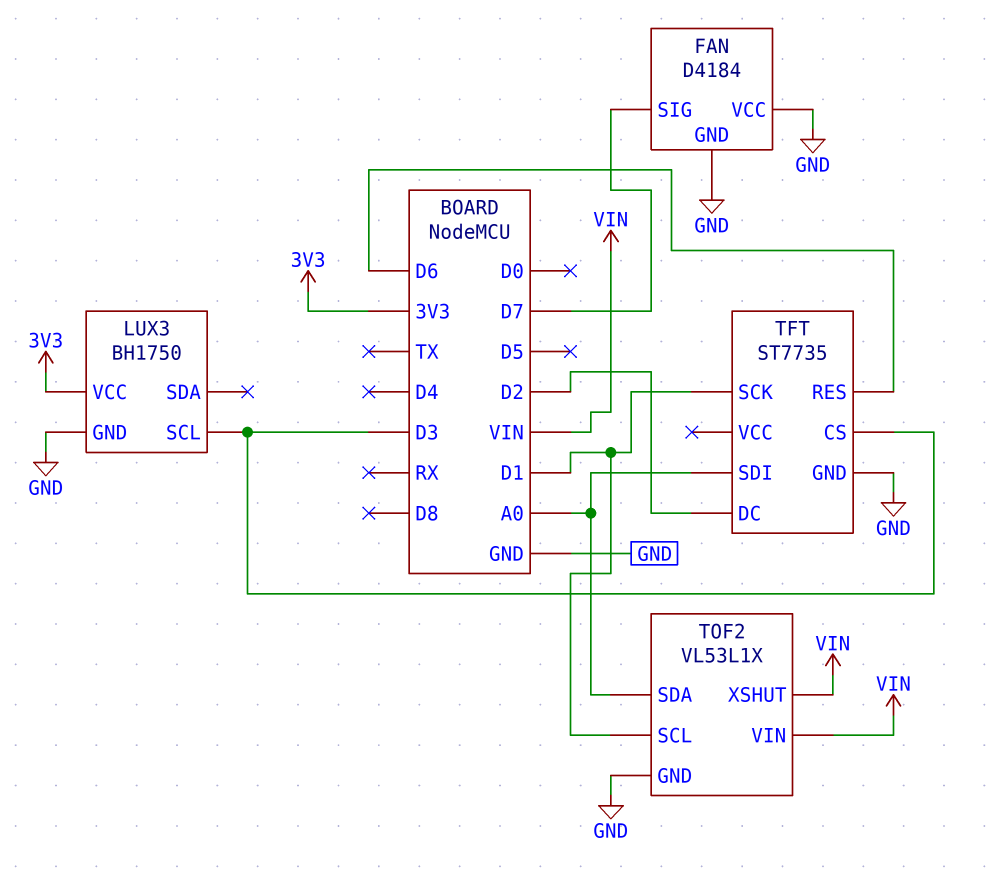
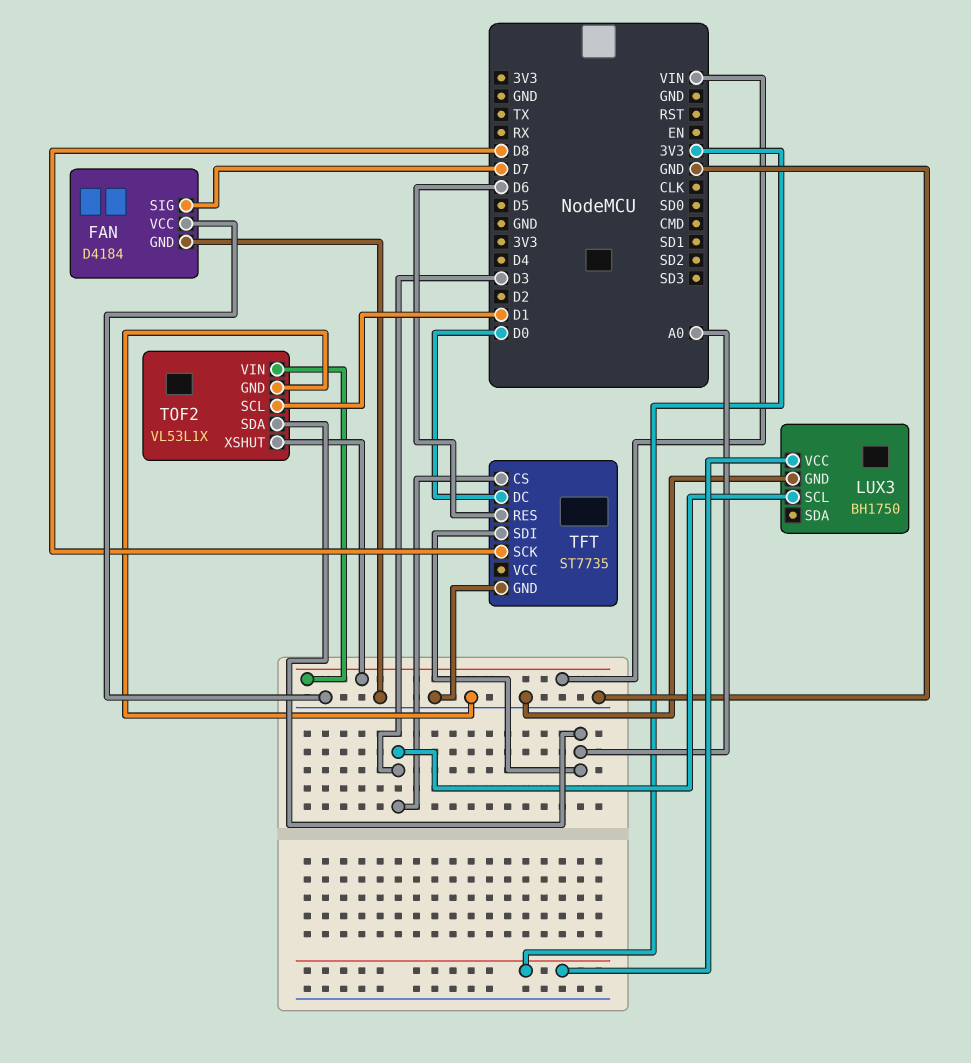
TFT pin DC: D2 -> D0
TFT pin SCK: D1 -> D8

